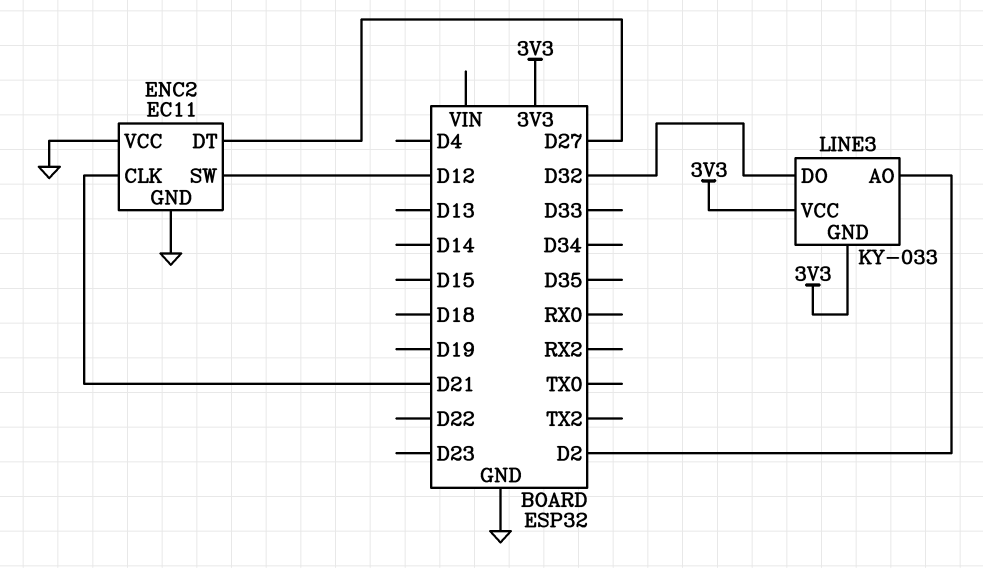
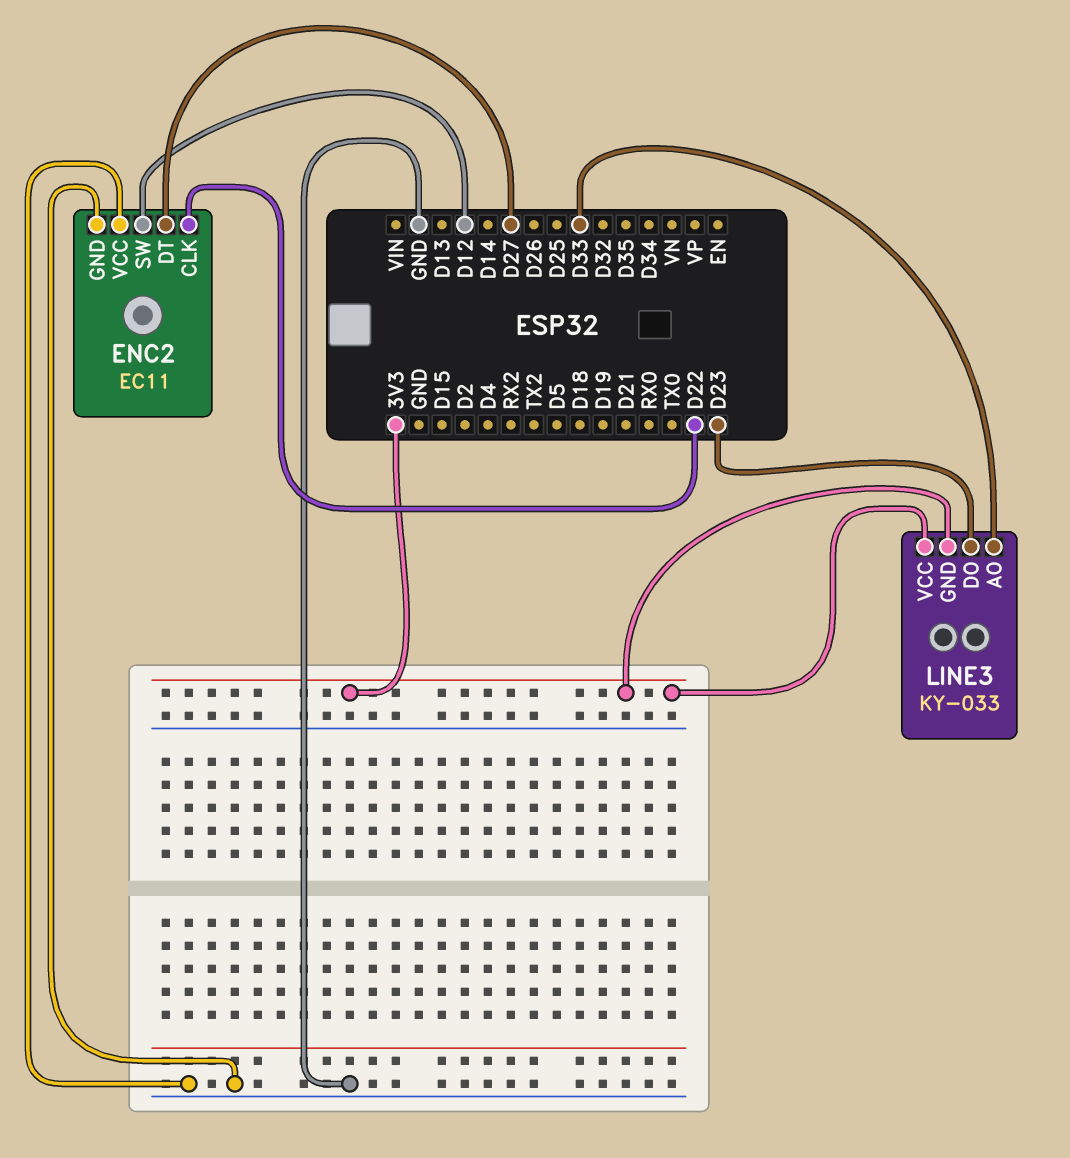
ENC2 pin CLK: D21 -> D22
LINE3 pin AO: D2 -> D33
LINE3 pin DO: D32 -> D23

